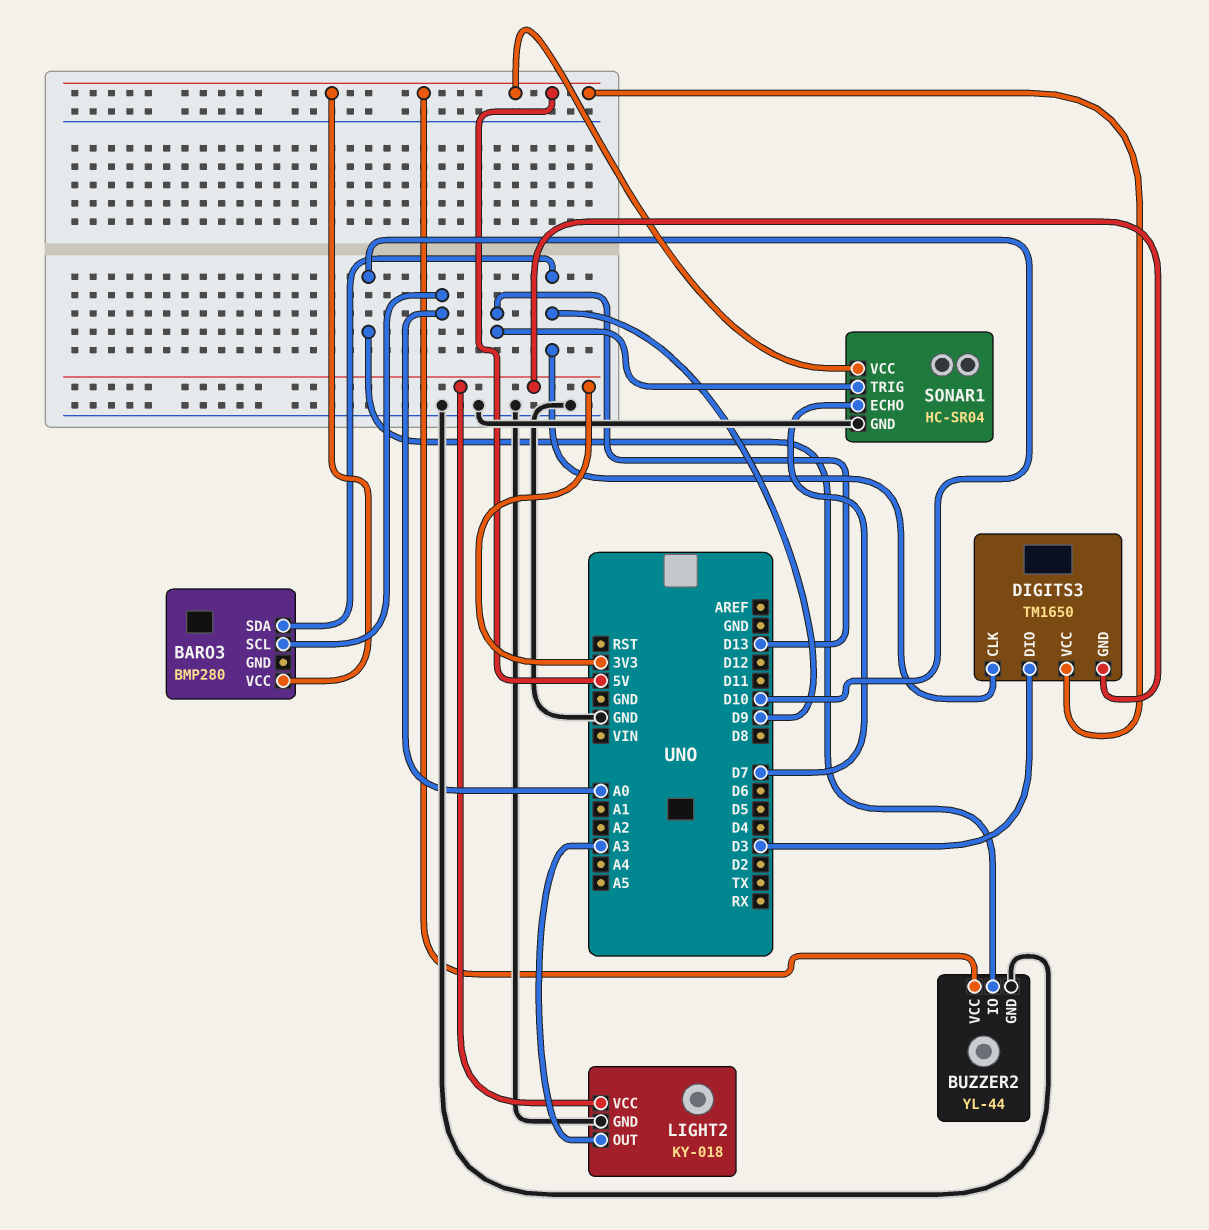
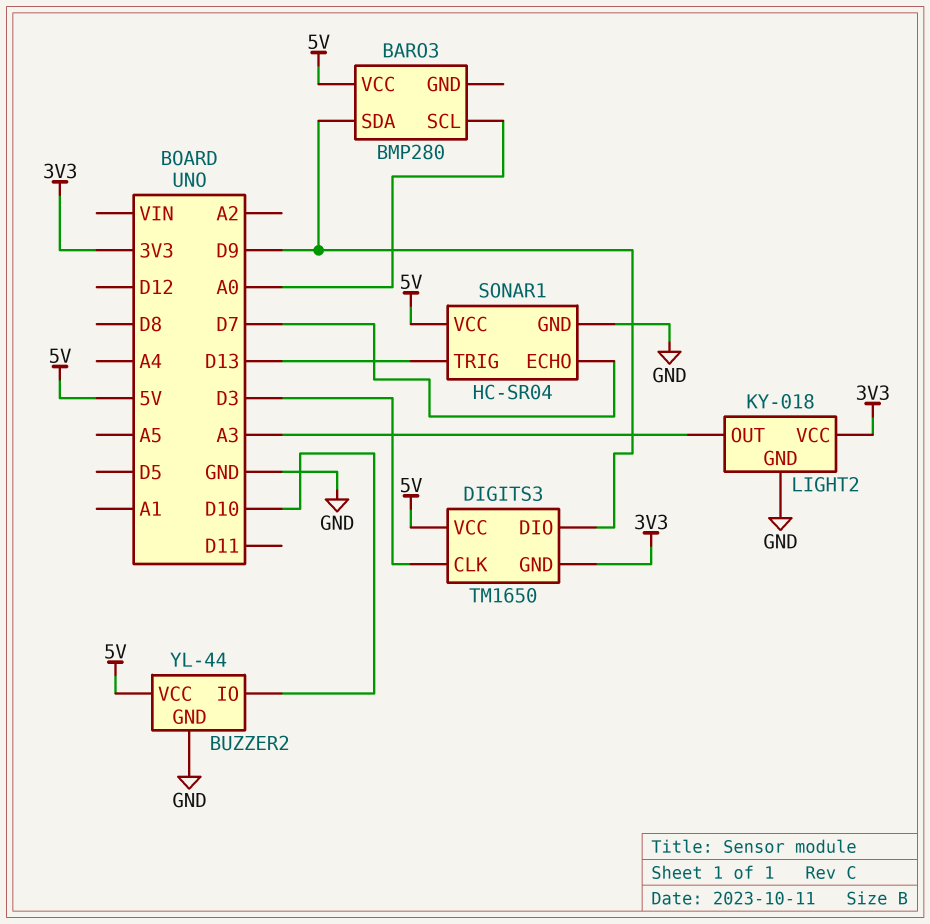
DIGITS3 pin CLK: D9 -> D3
DIGITS3 pin DIO: D3 -> D9

